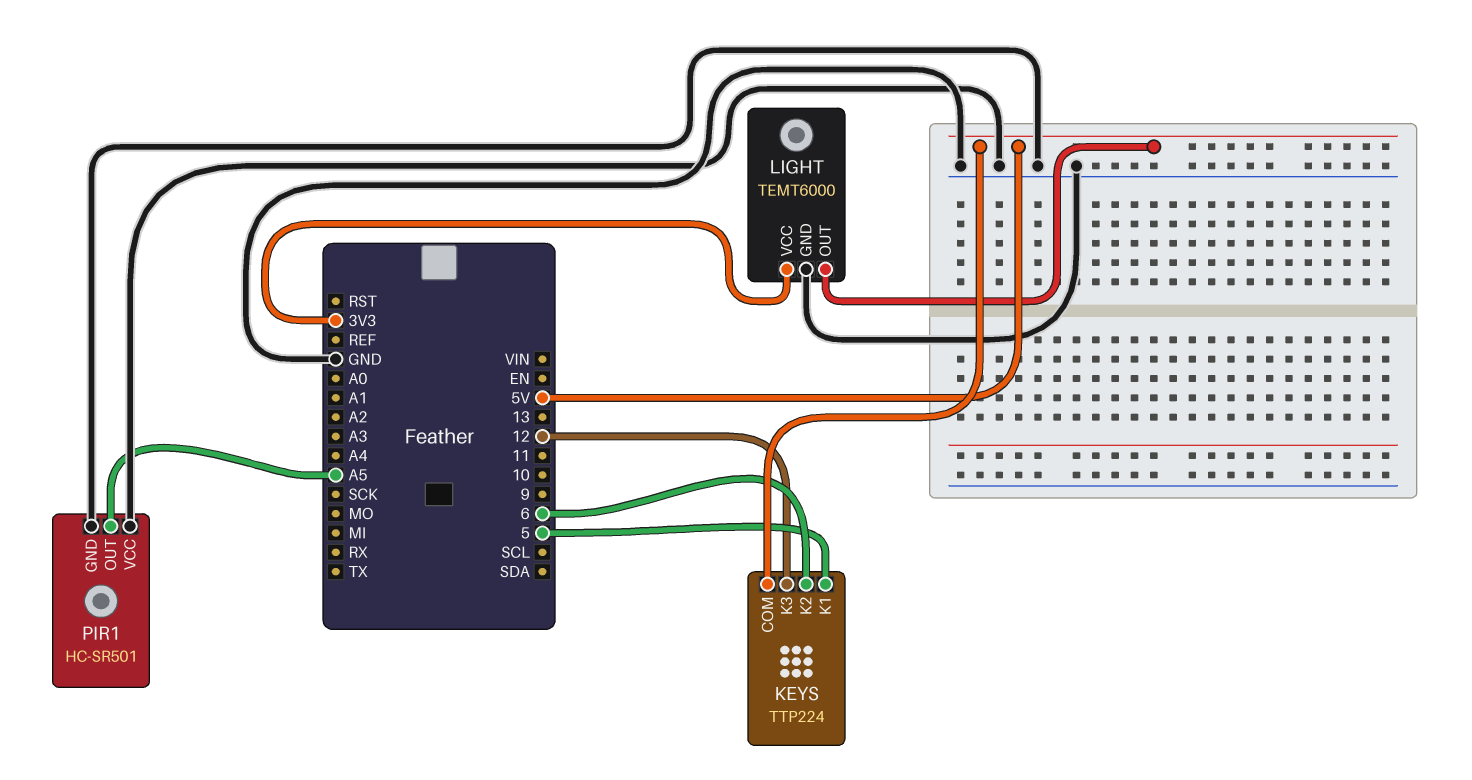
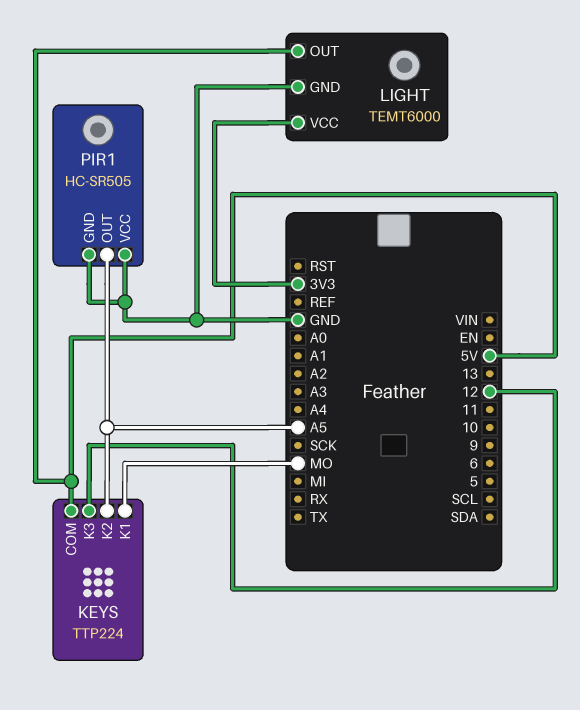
KEYS pin K1: 5 -> MO
KEYS pin K2: 6 -> A5
PIR1: HC-SR501 -> HC-SR505

